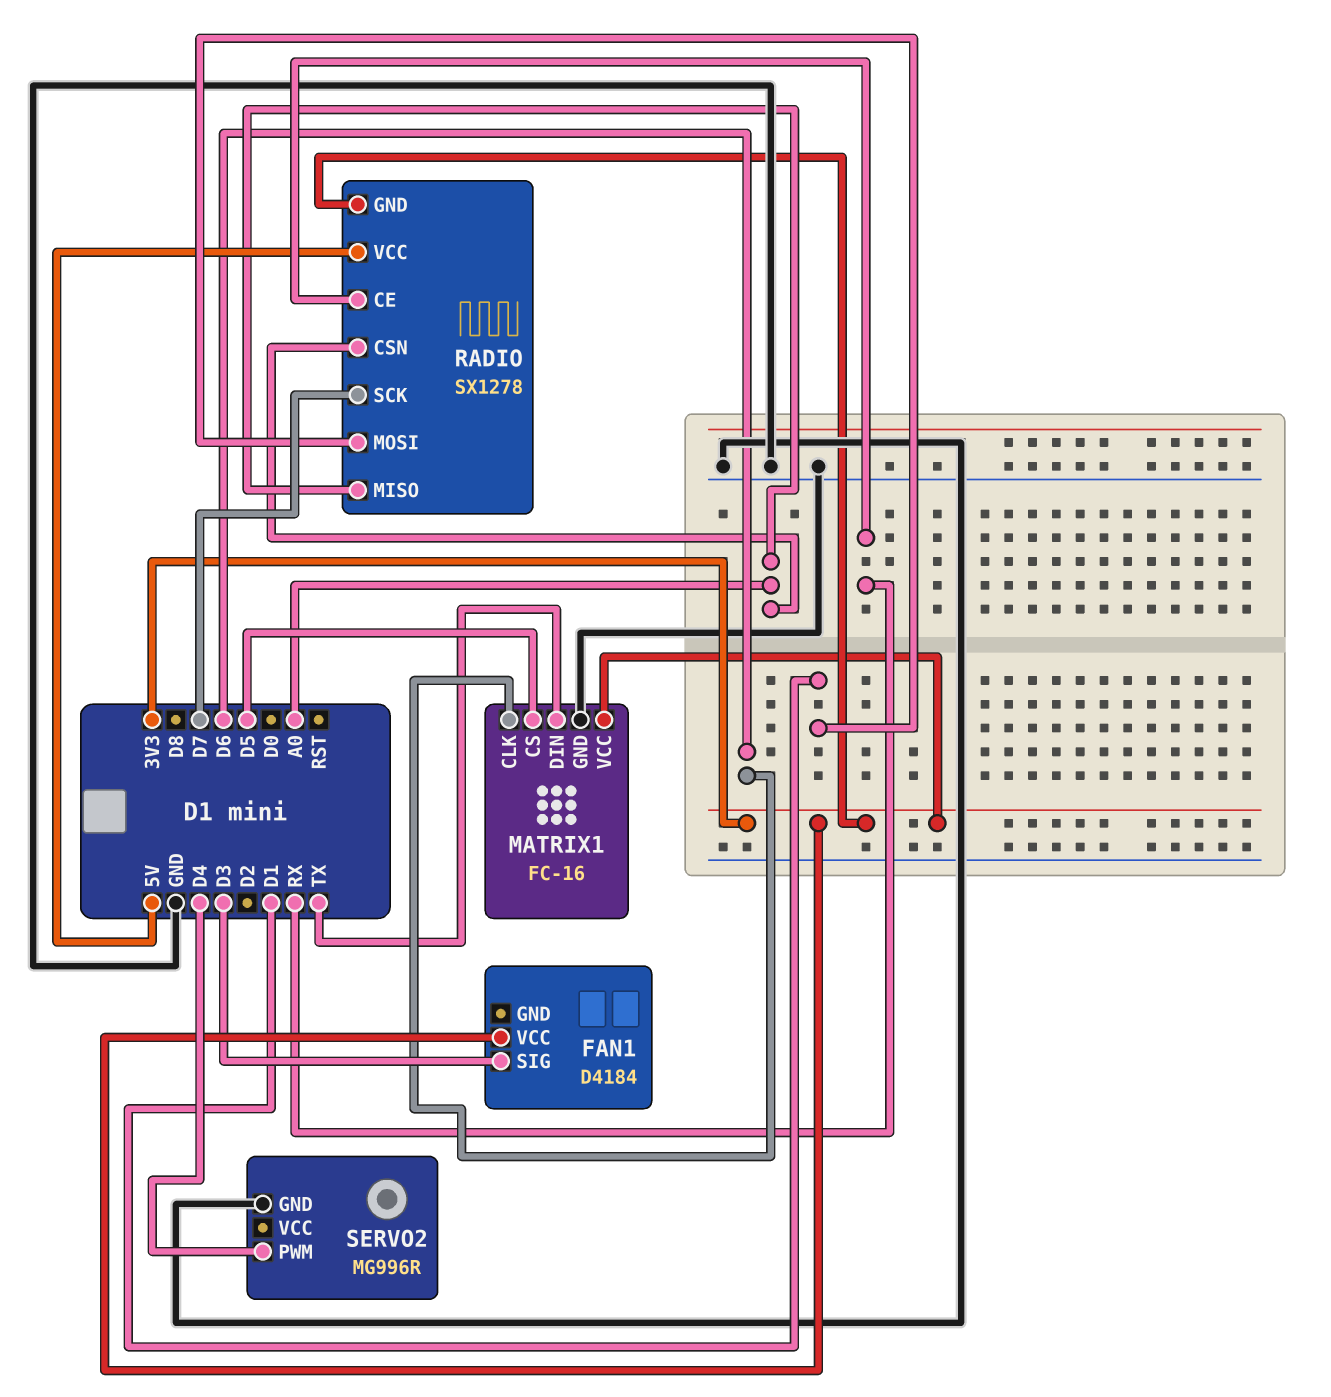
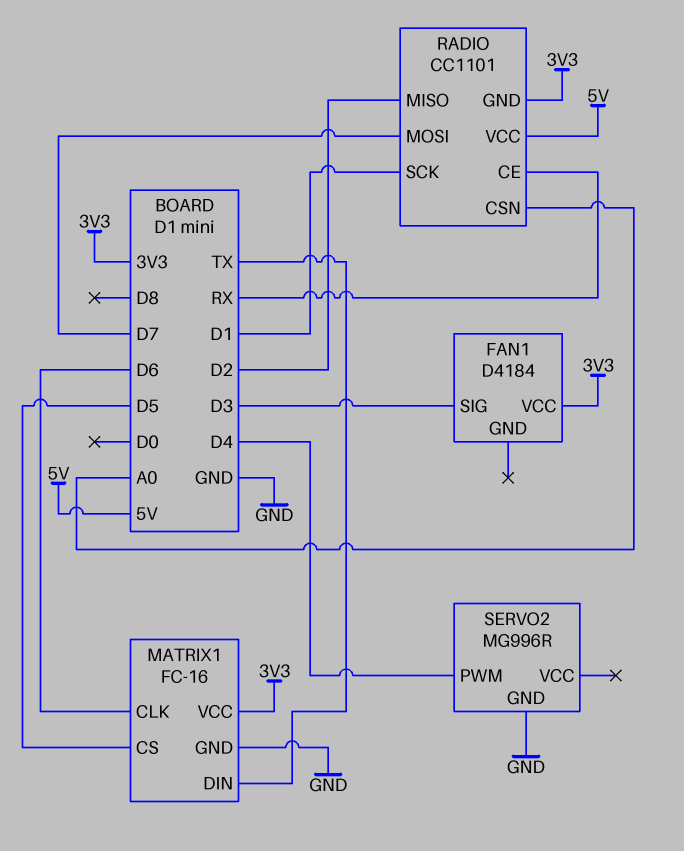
RADIO: SX1278 -> CC1101
RADIO pin MISO: A0 -> D2
RADIO pin MOSI: D1 -> D7
RADIO pin SCK: D7 -> D1

